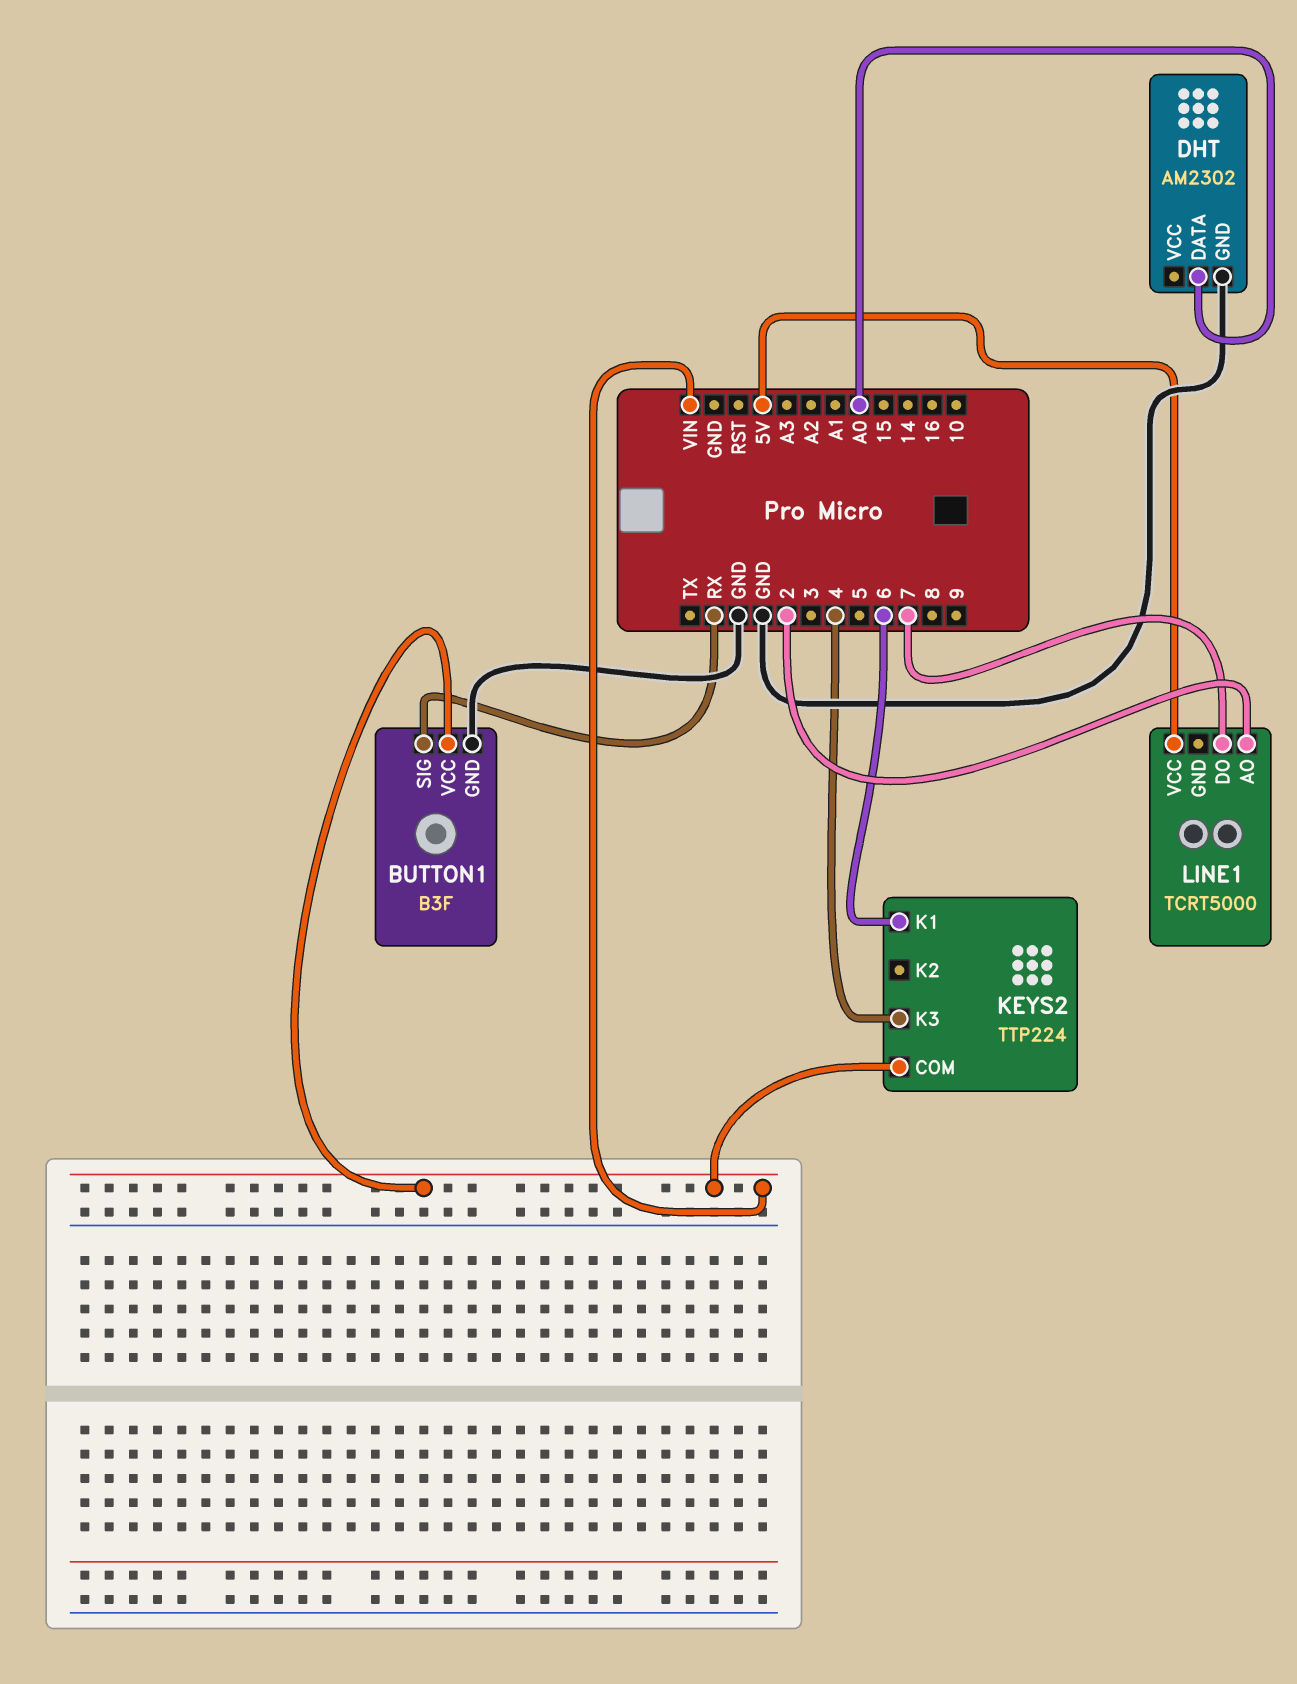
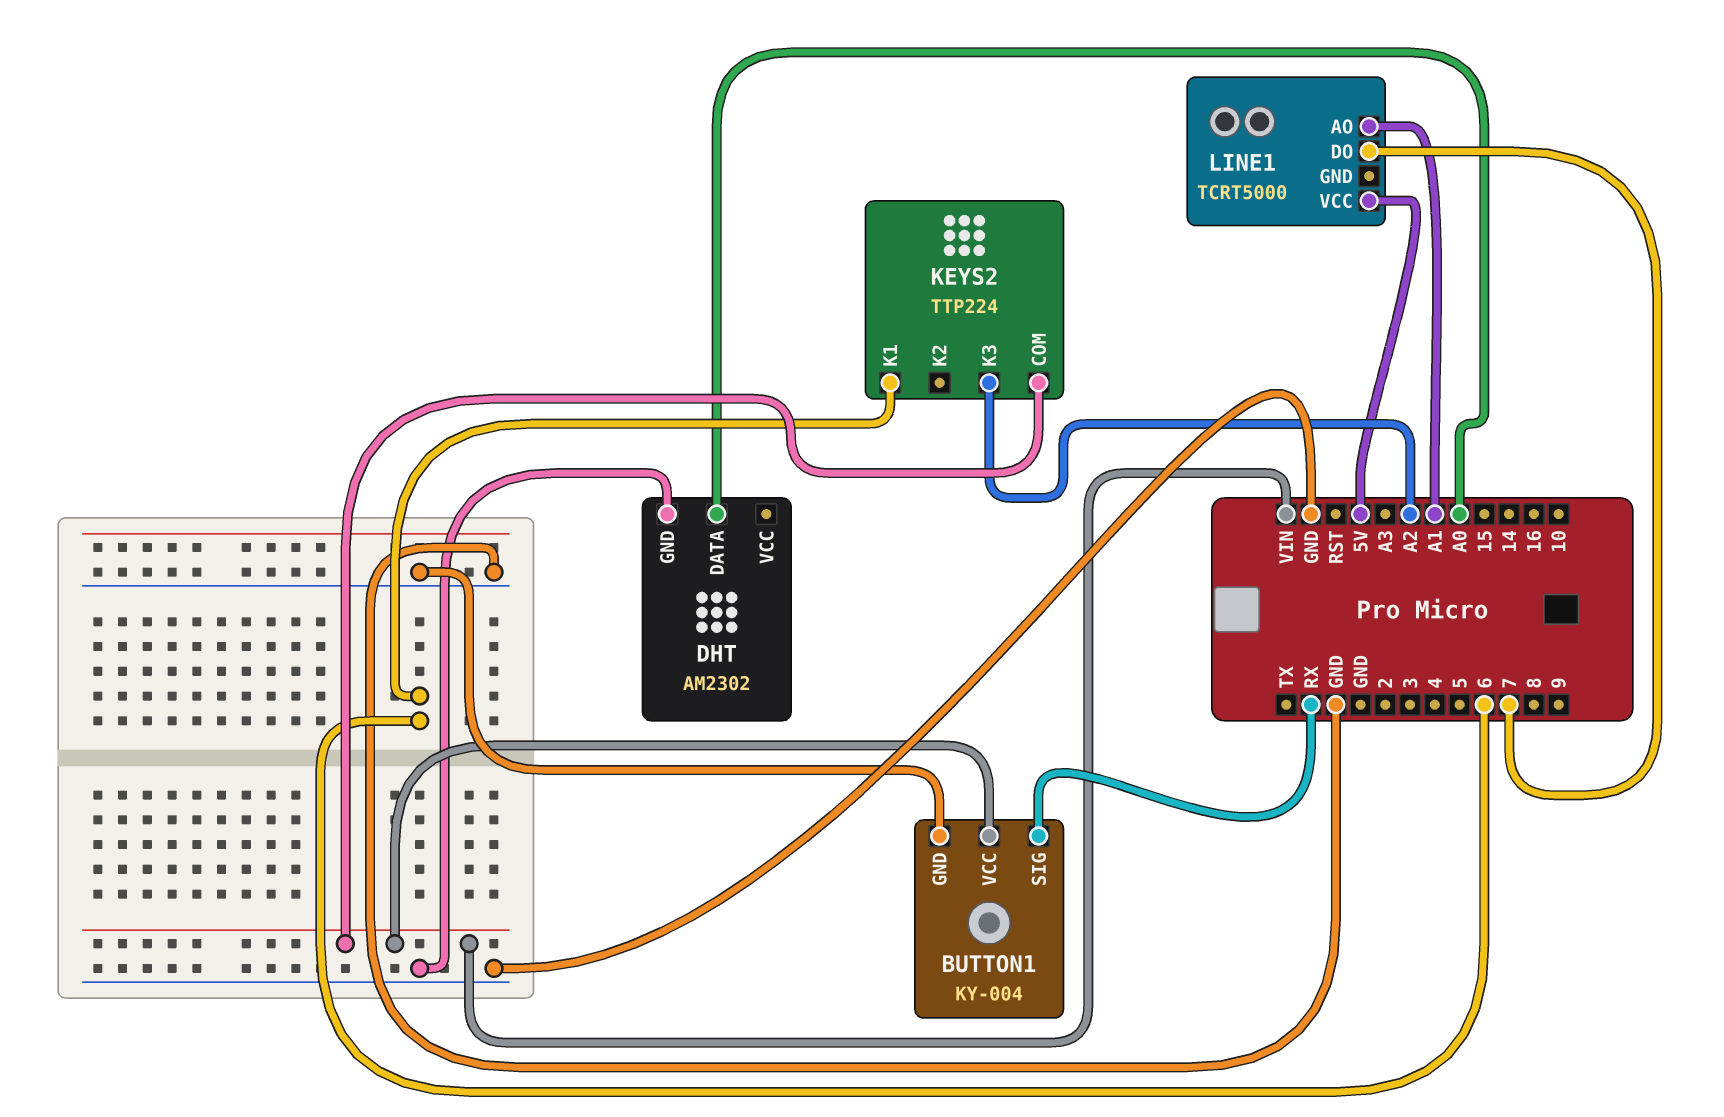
BUTTON1: B3F -> KY-004
KEYS2 pin K3: 4 -> A2
LINE1 pin AO: 2 -> A1

